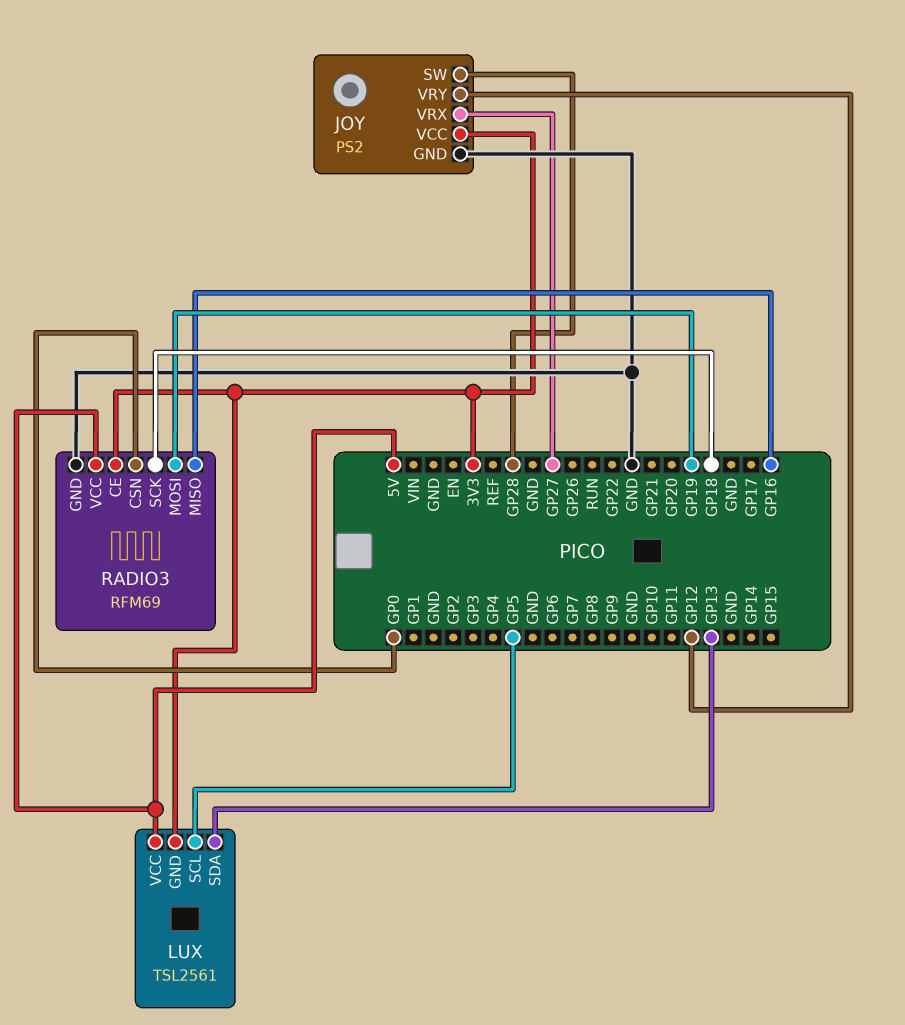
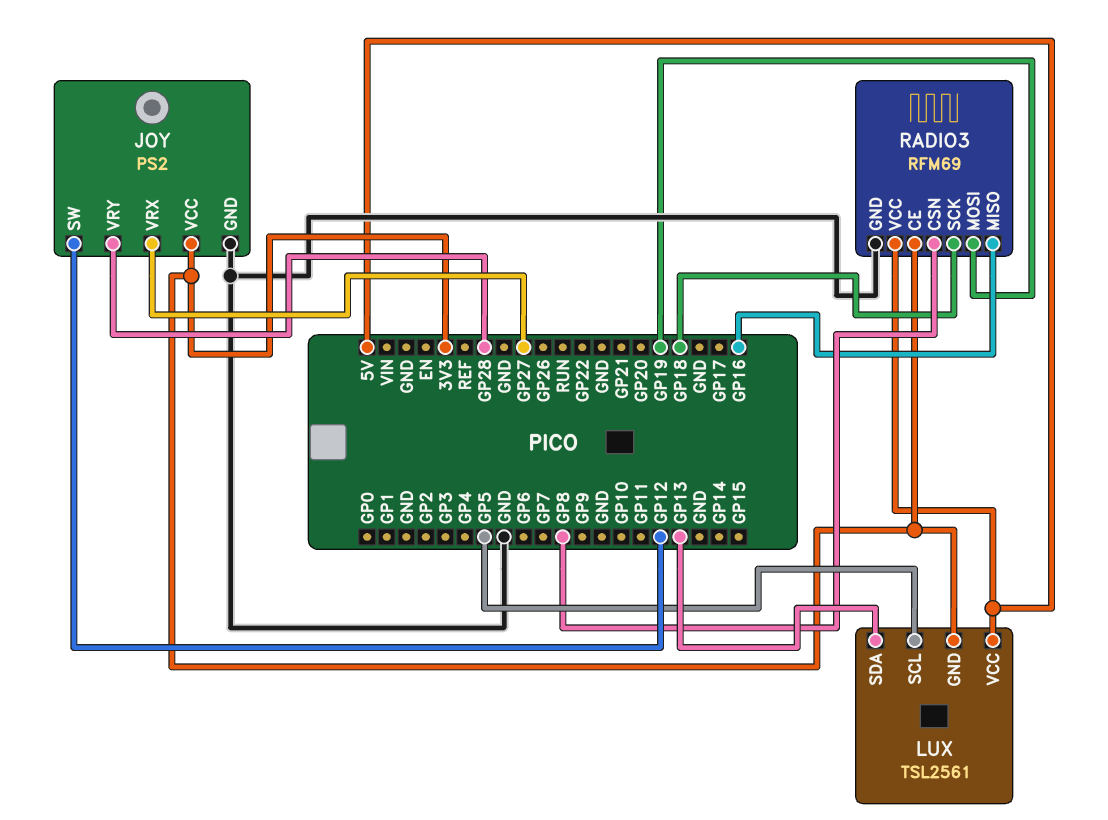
JOY pin SW: GP28 -> GP12
JOY pin VRY: GP12 -> GP28
RADIO3 pin CSN: GP0 -> GP8

